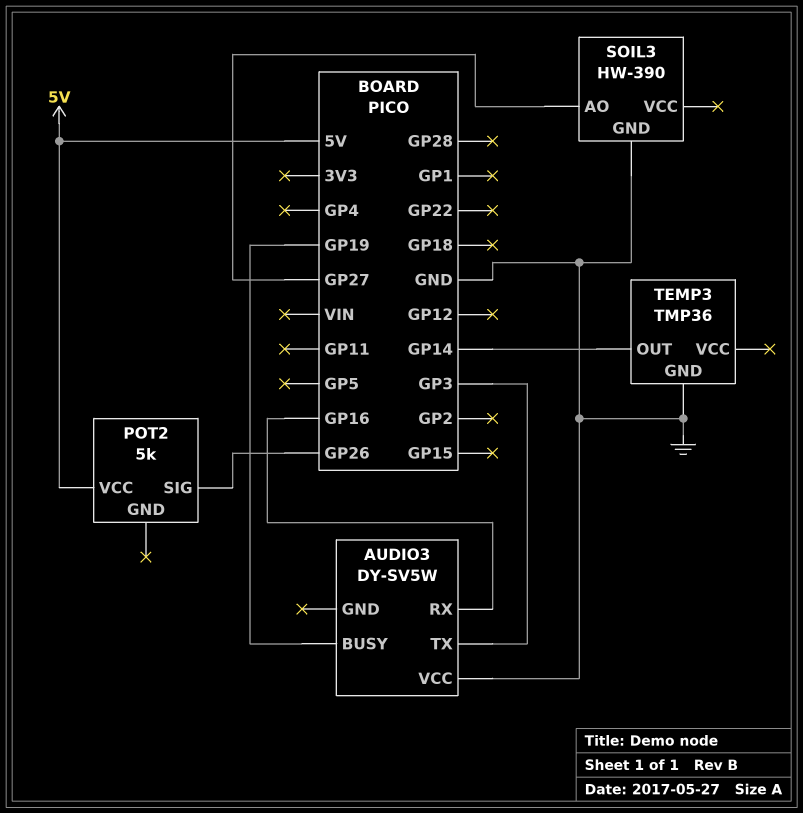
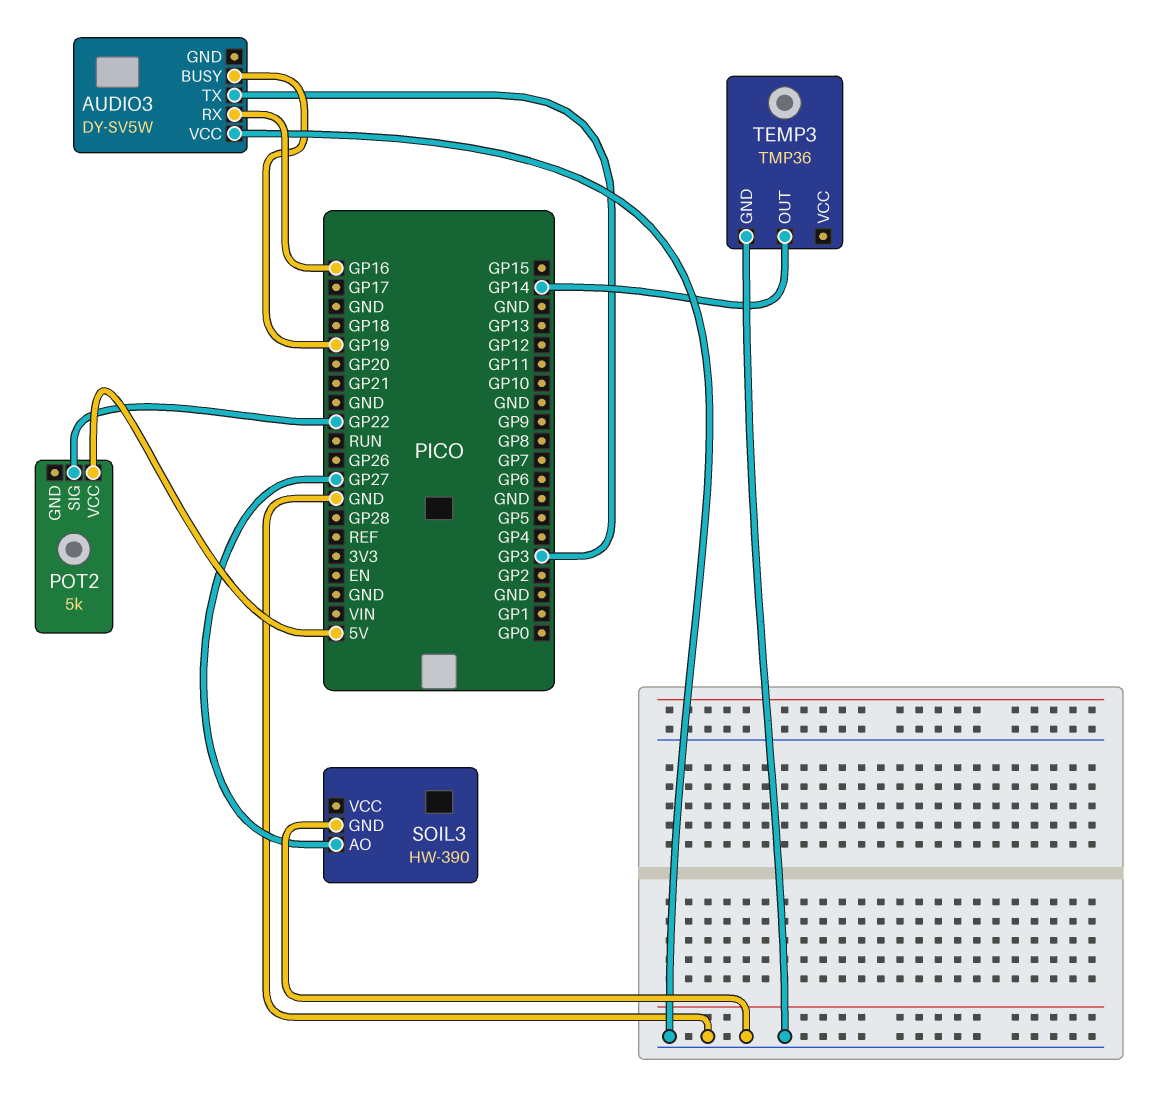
POT2 pin SIG: GP26 -> GP22

